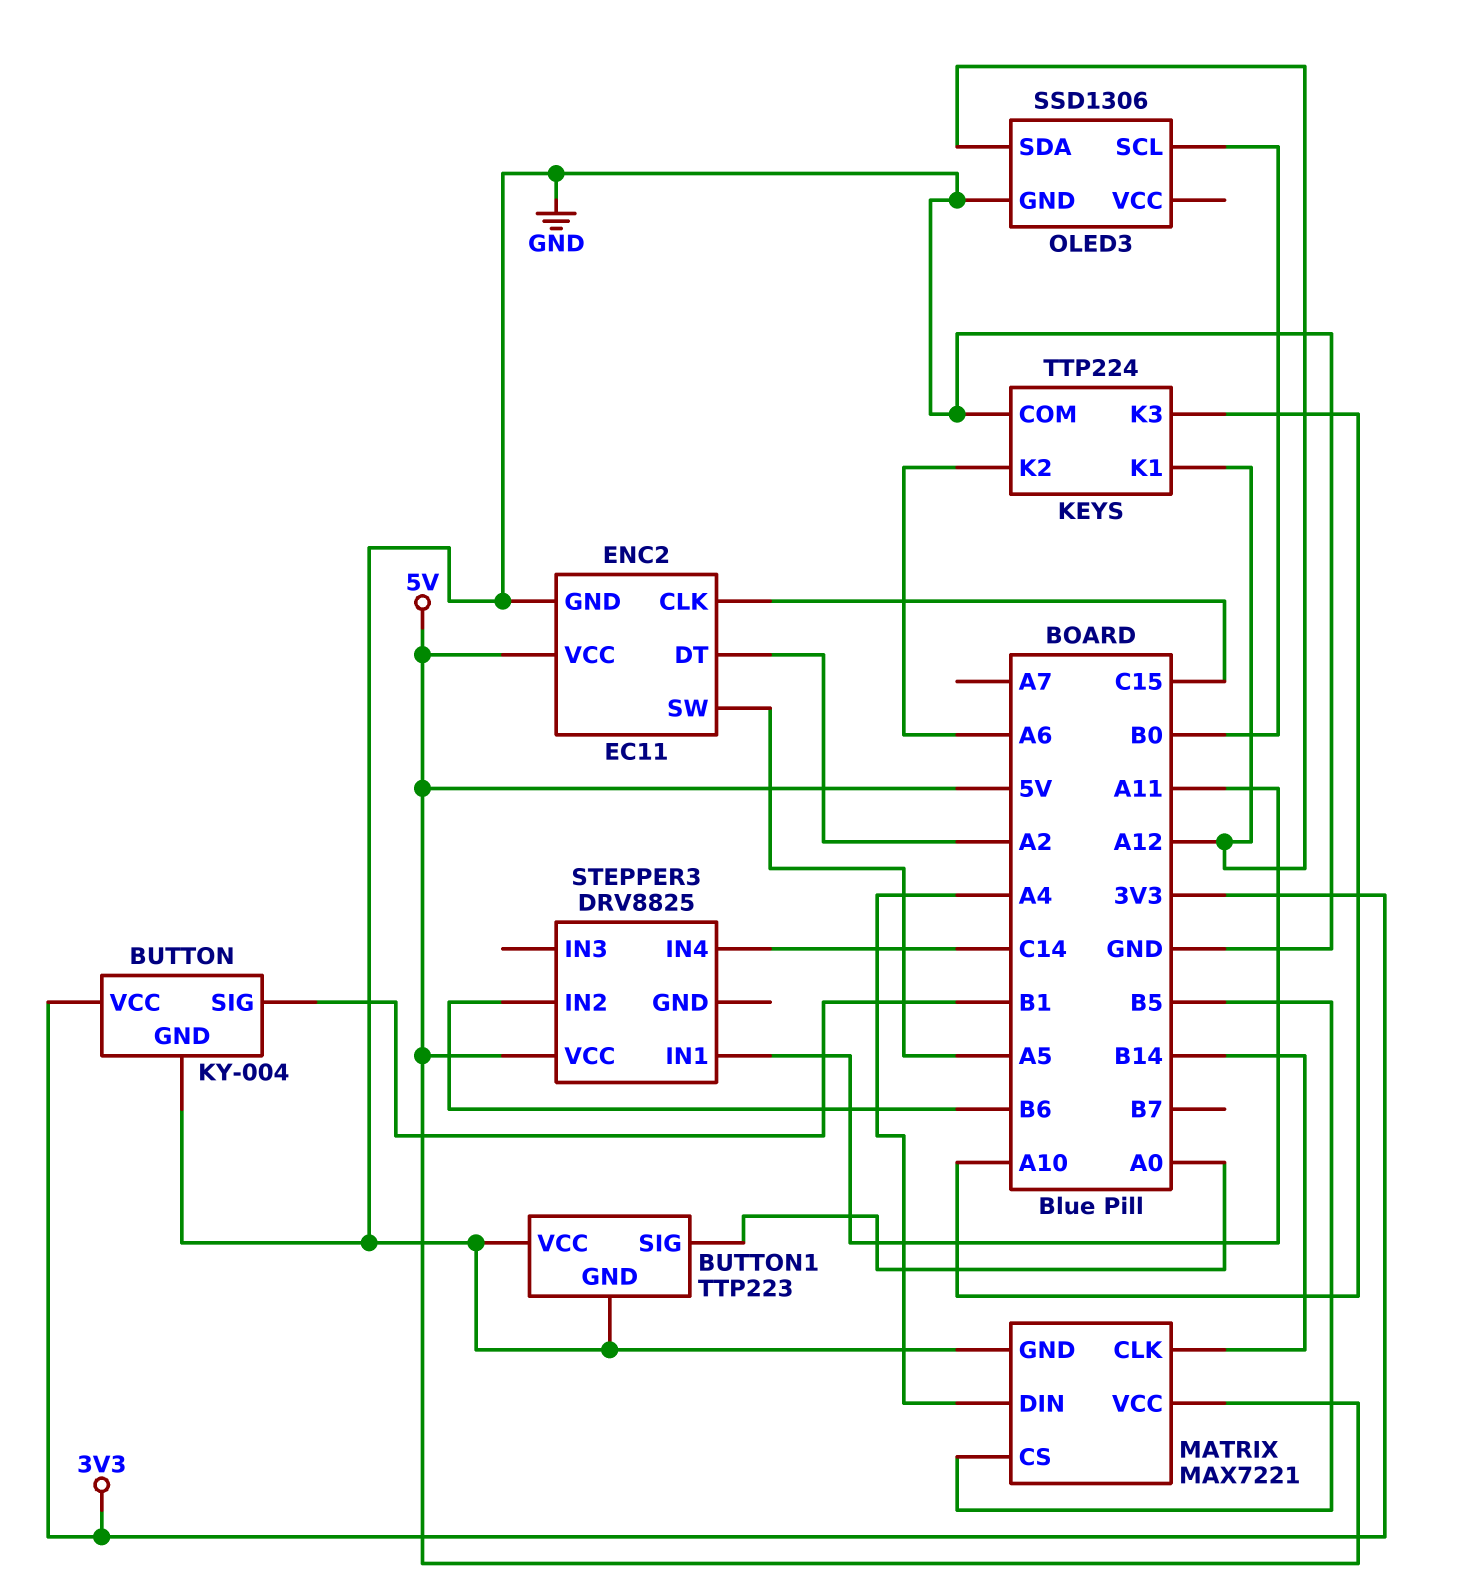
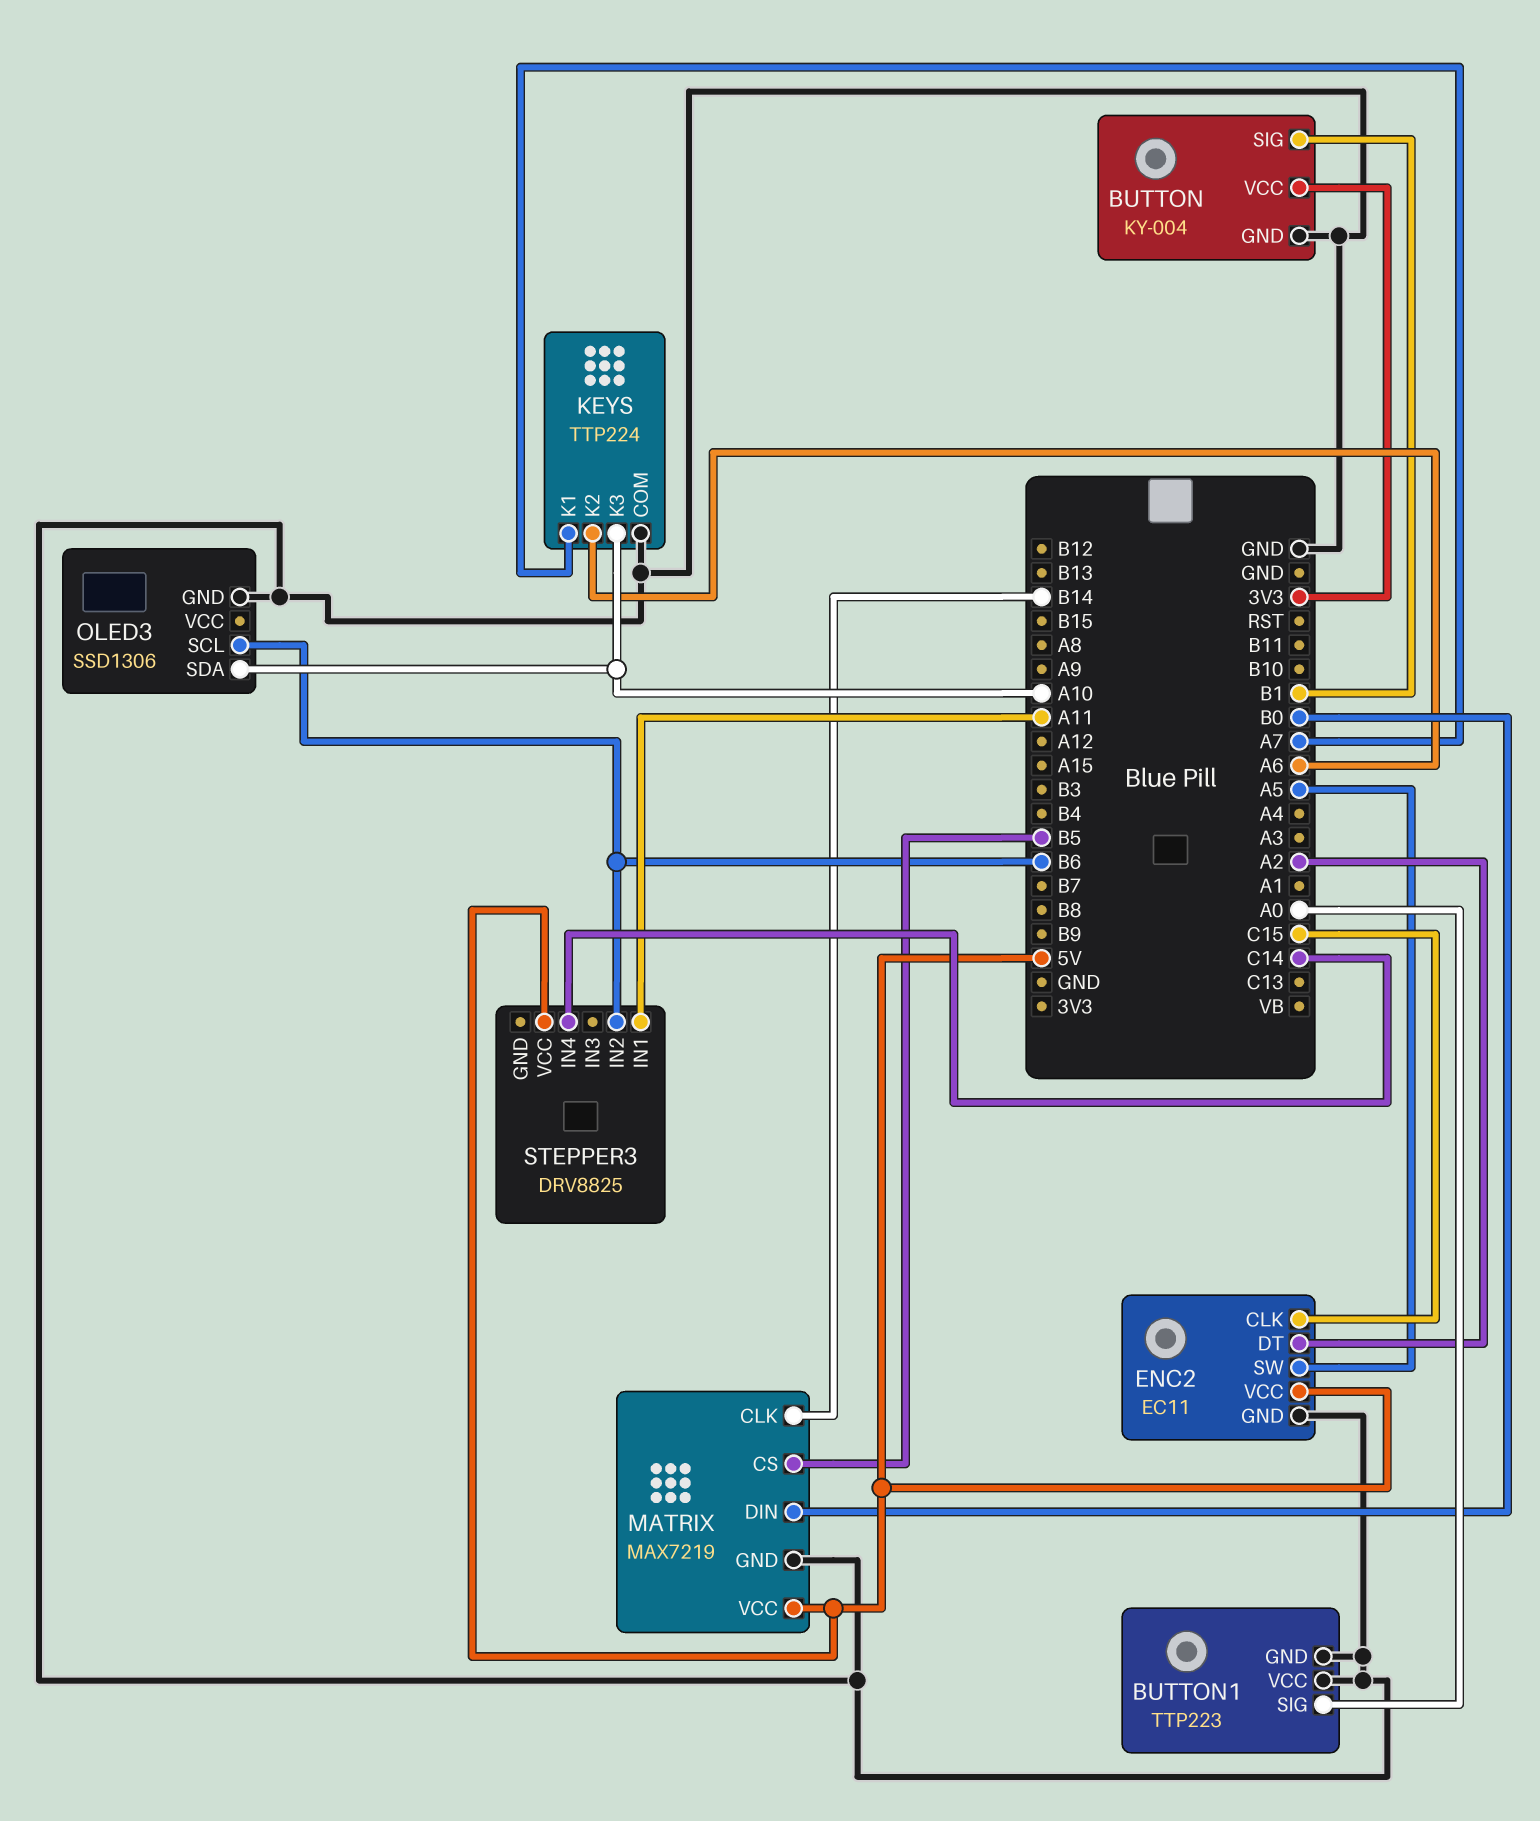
KEYS pin K1: A12 -> A7
MATRIX: MAX7221 -> MAX7219
MATRIX pin DIN: A4 -> B0
OLED3 pin SCL: B0 -> B6
OLED3 pin SDA: A12 -> A10

